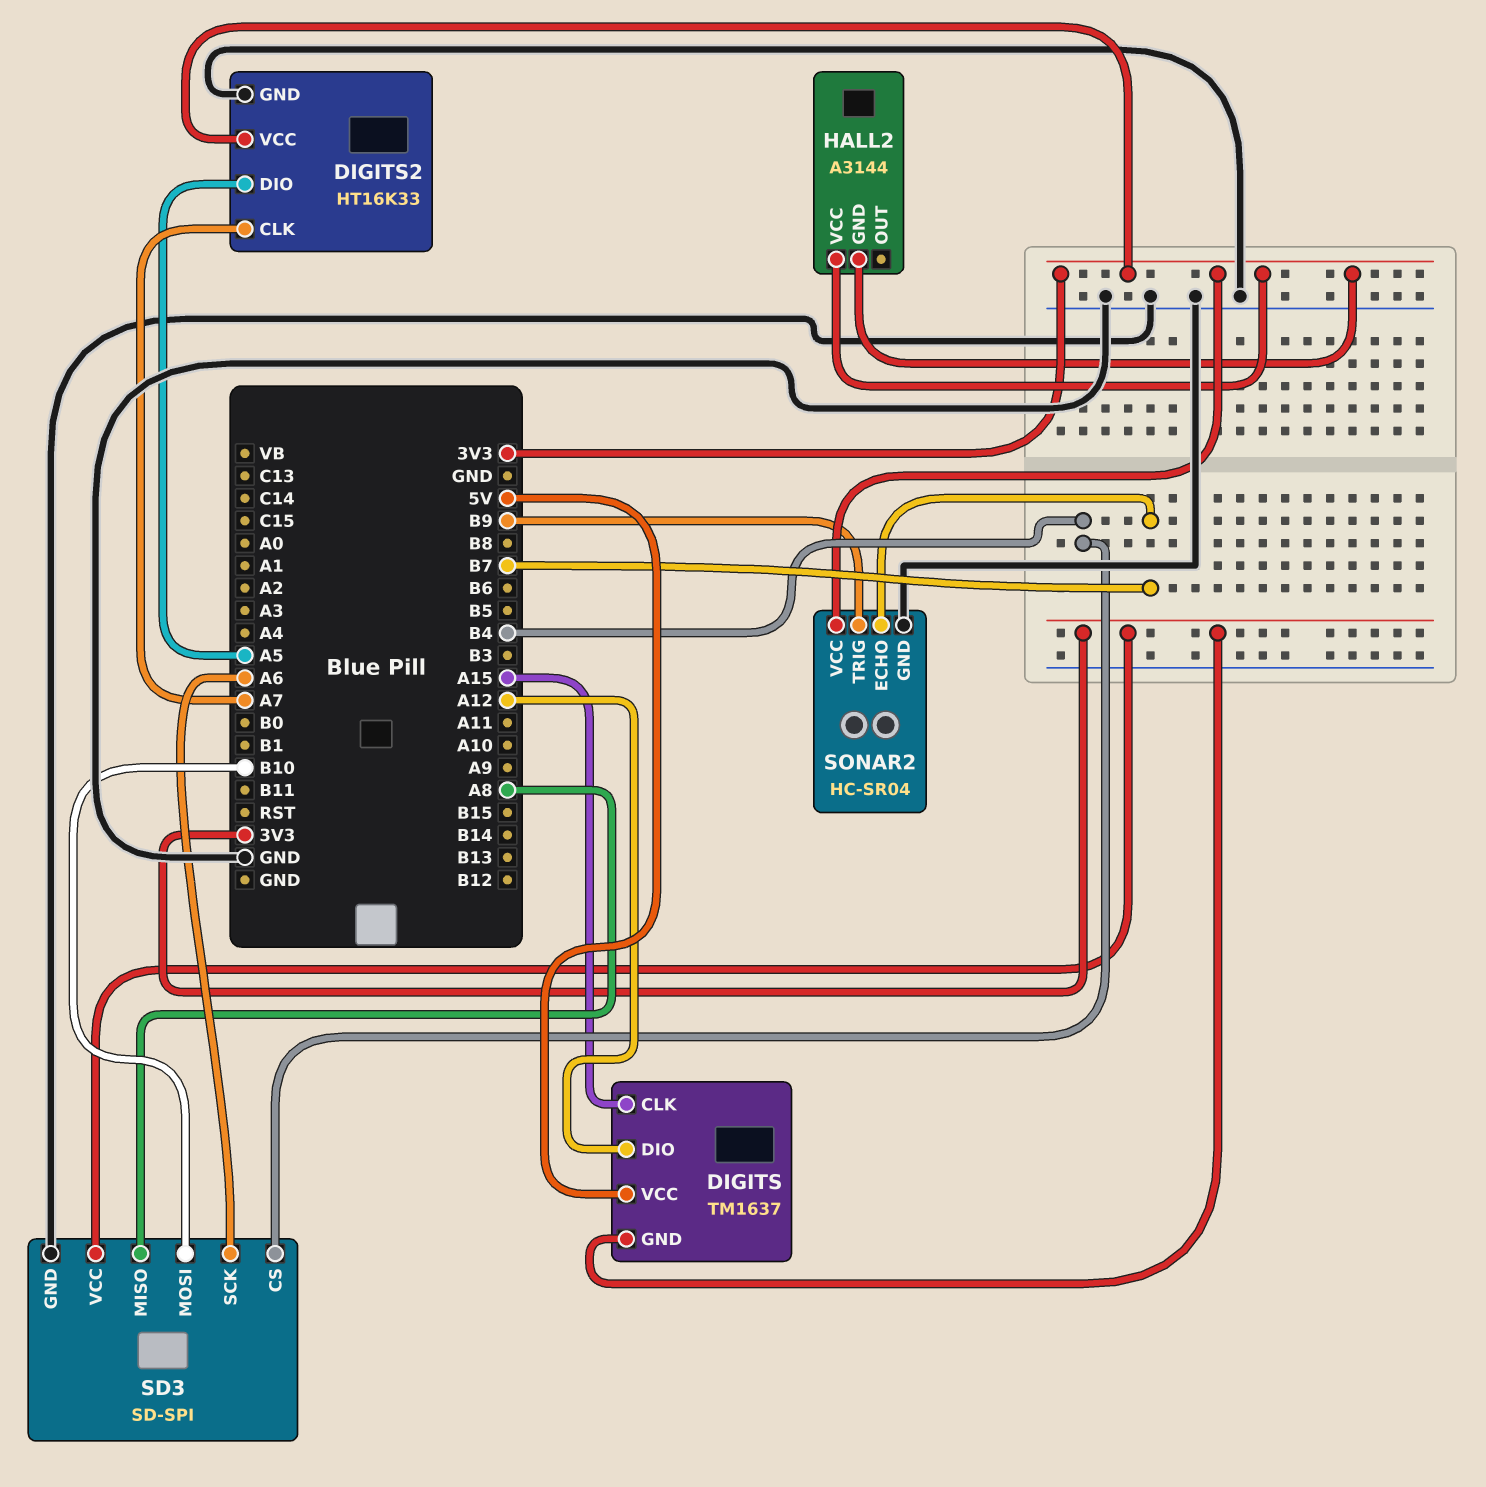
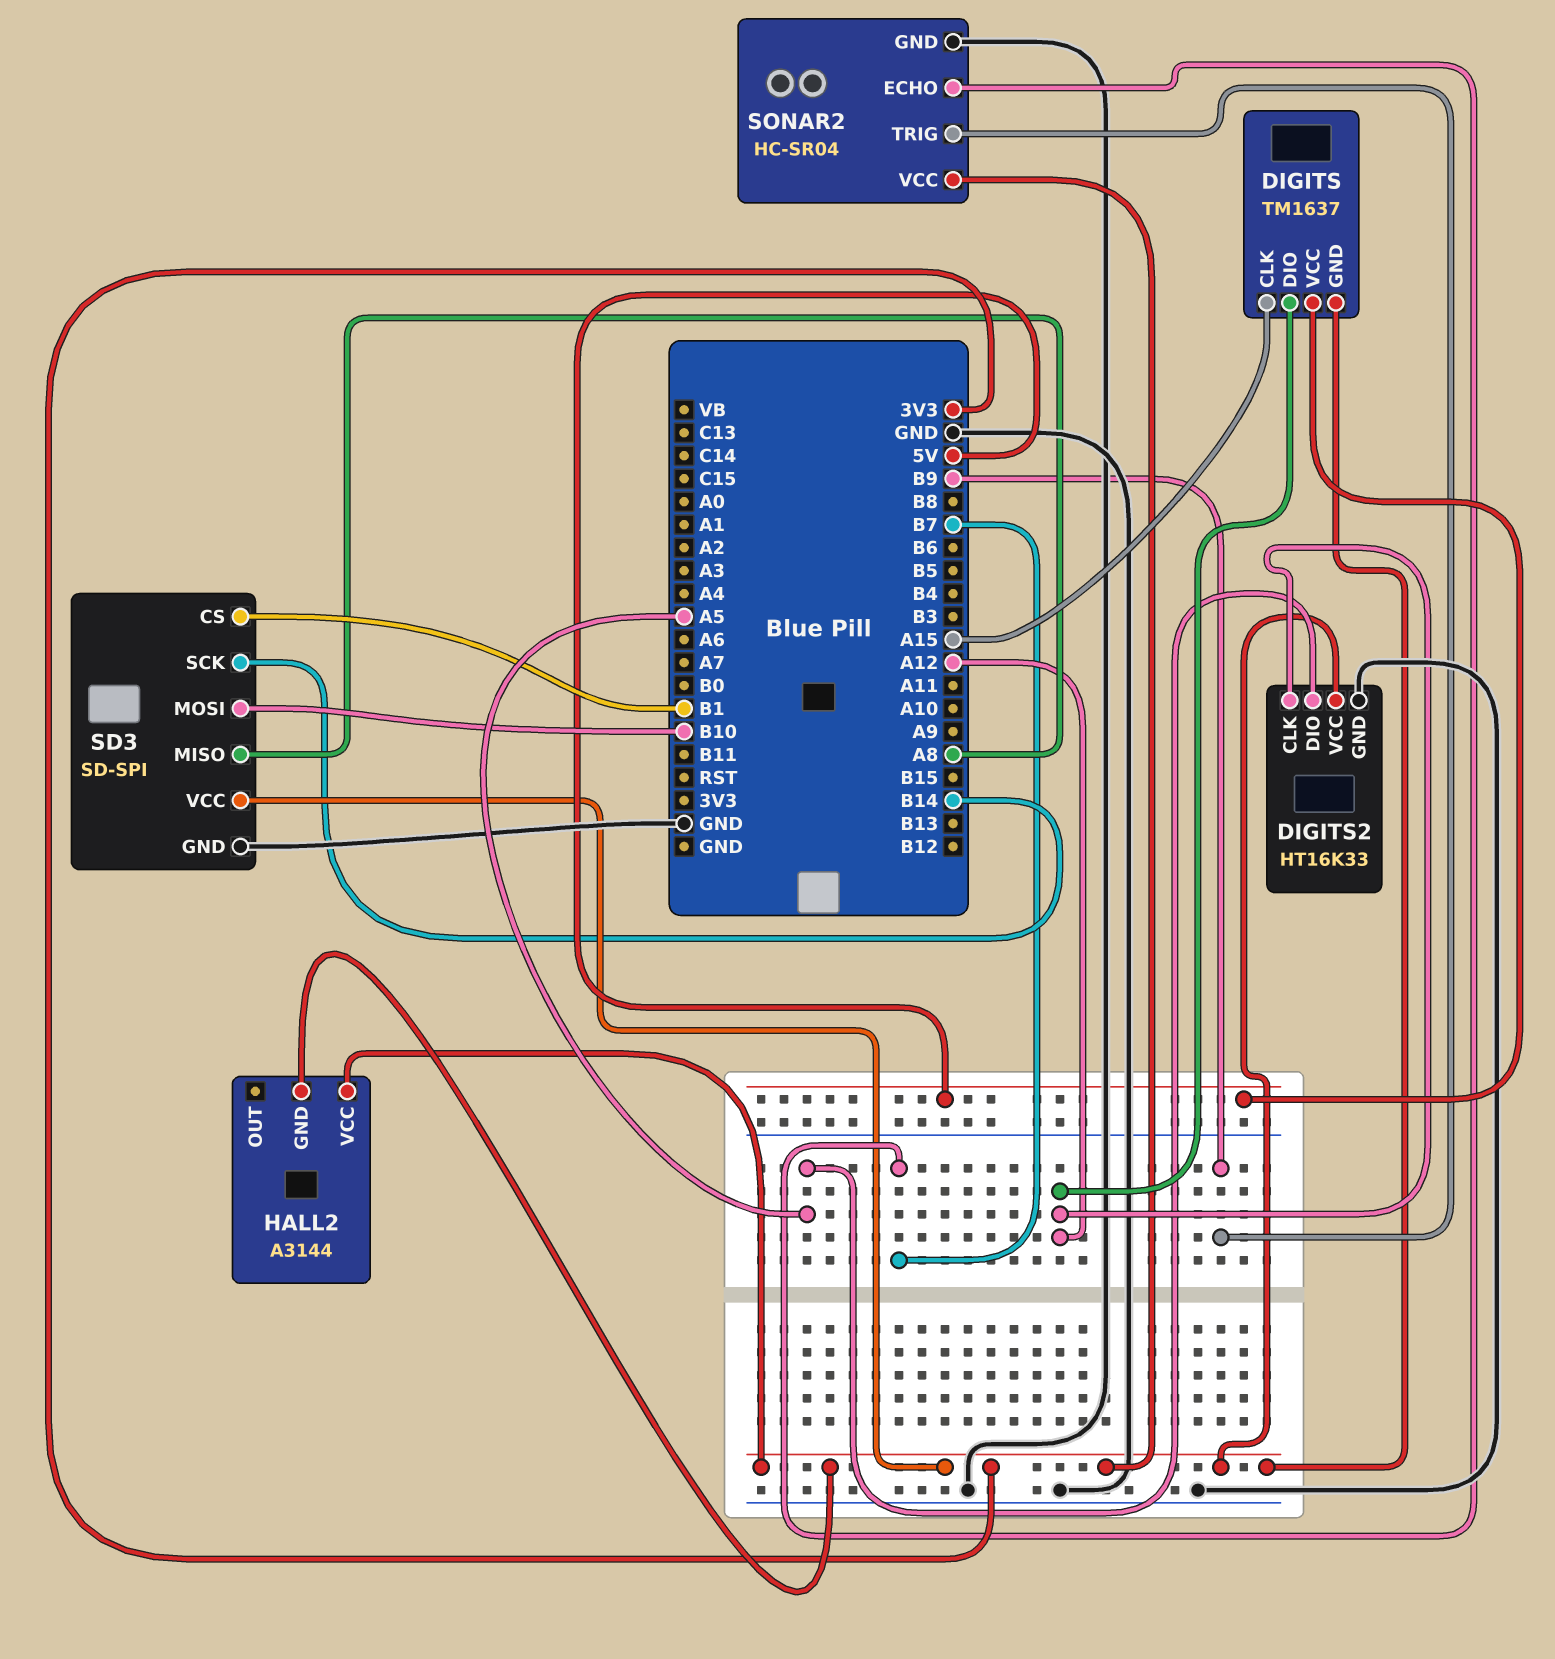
DIGITS2 pin CLK: A7 -> A12
SD3 pin CS: B4 -> B1
SD3 pin SCK: A6 -> B14

